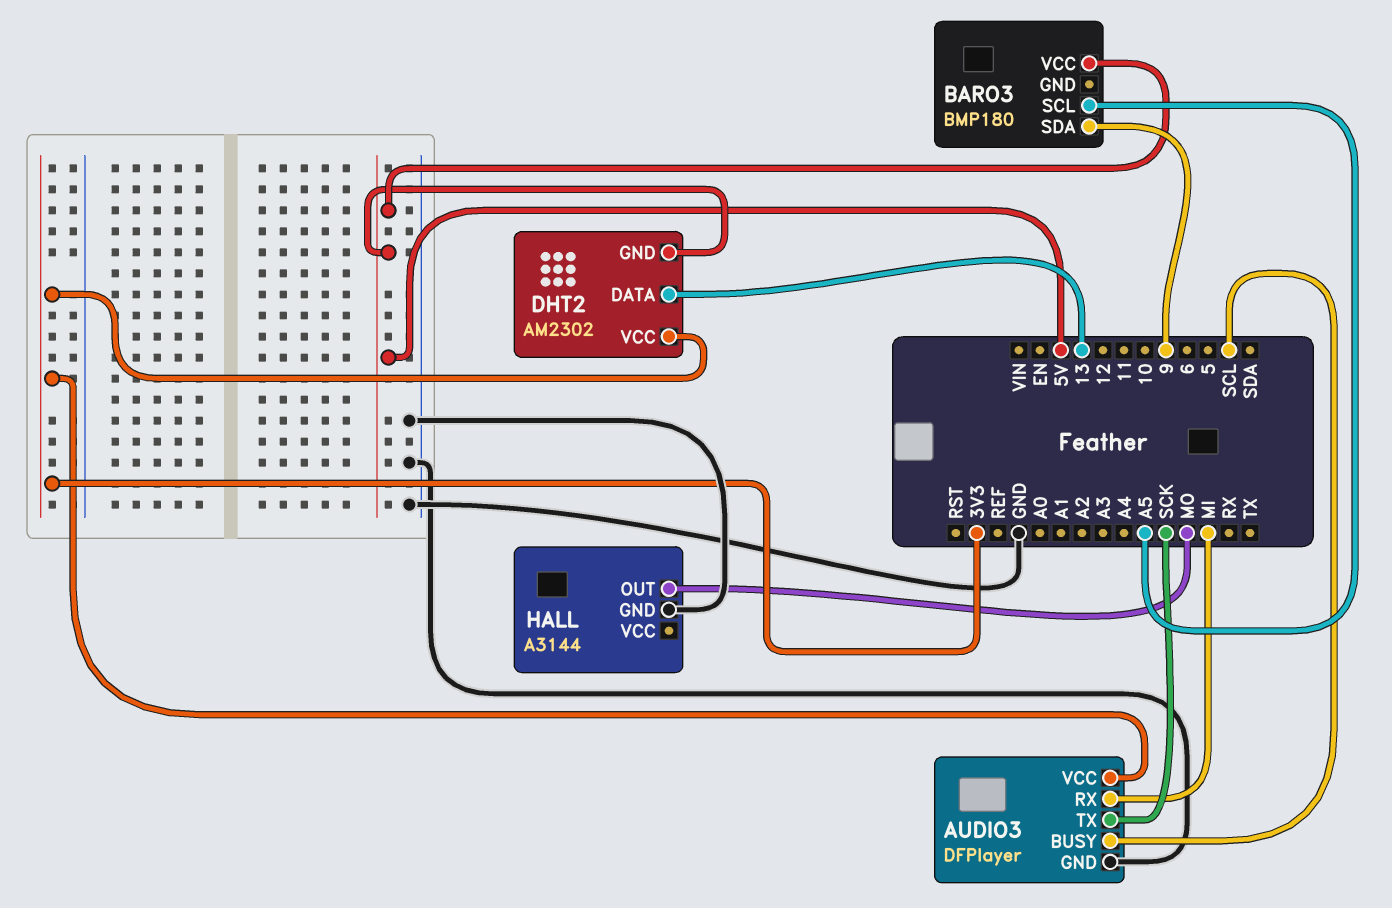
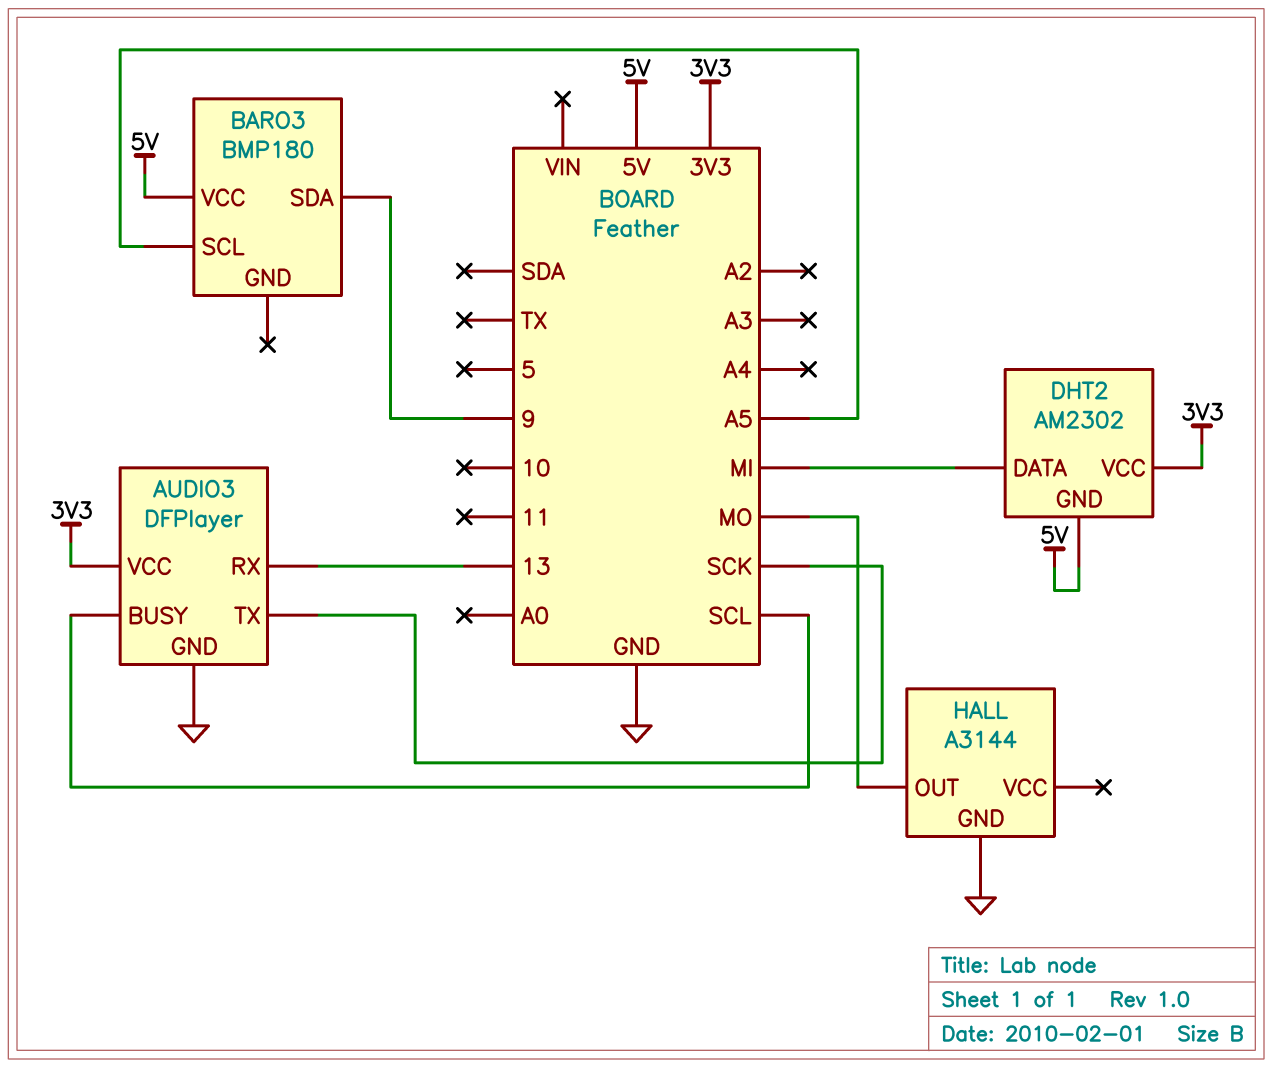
AUDIO3 pin RX: MI -> 13
DHT2 pin DATA: 13 -> MI

